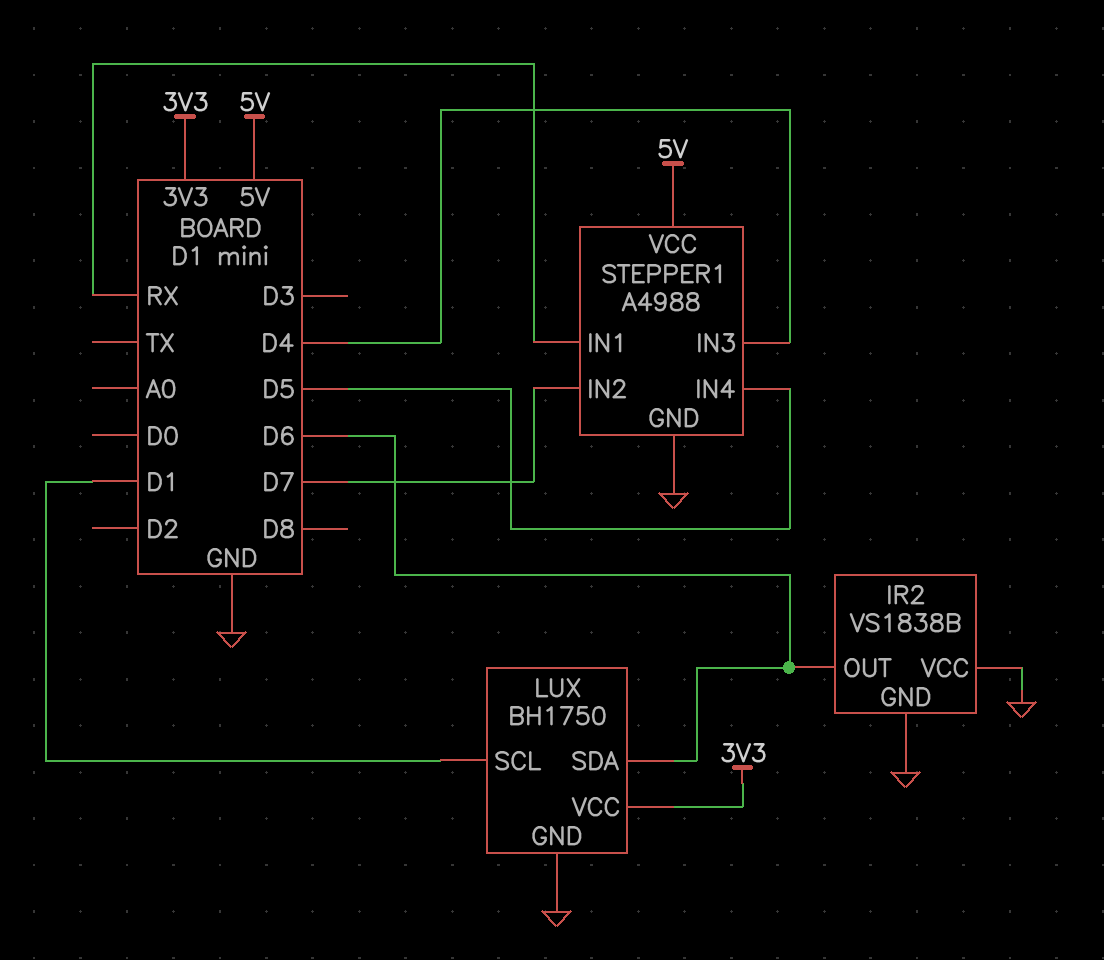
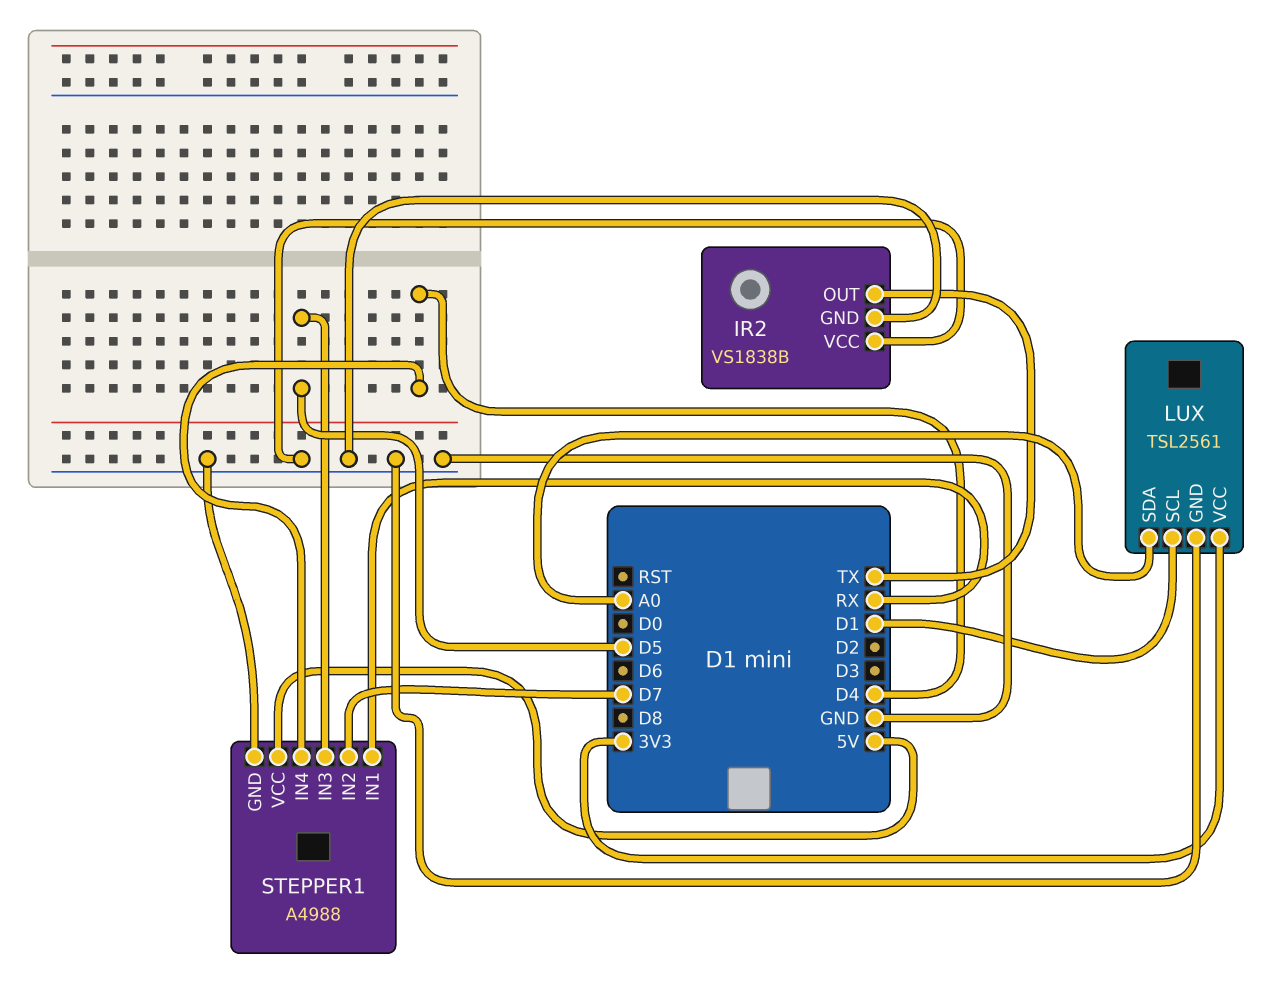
IR2 pin OUT: D6 -> TX
LUX: BH1750 -> TSL2561
LUX pin SDA: D6 -> A0
STEPPER1 pin IN3: D4 -> D5
STEPPER1 pin IN4: D5 -> D4

